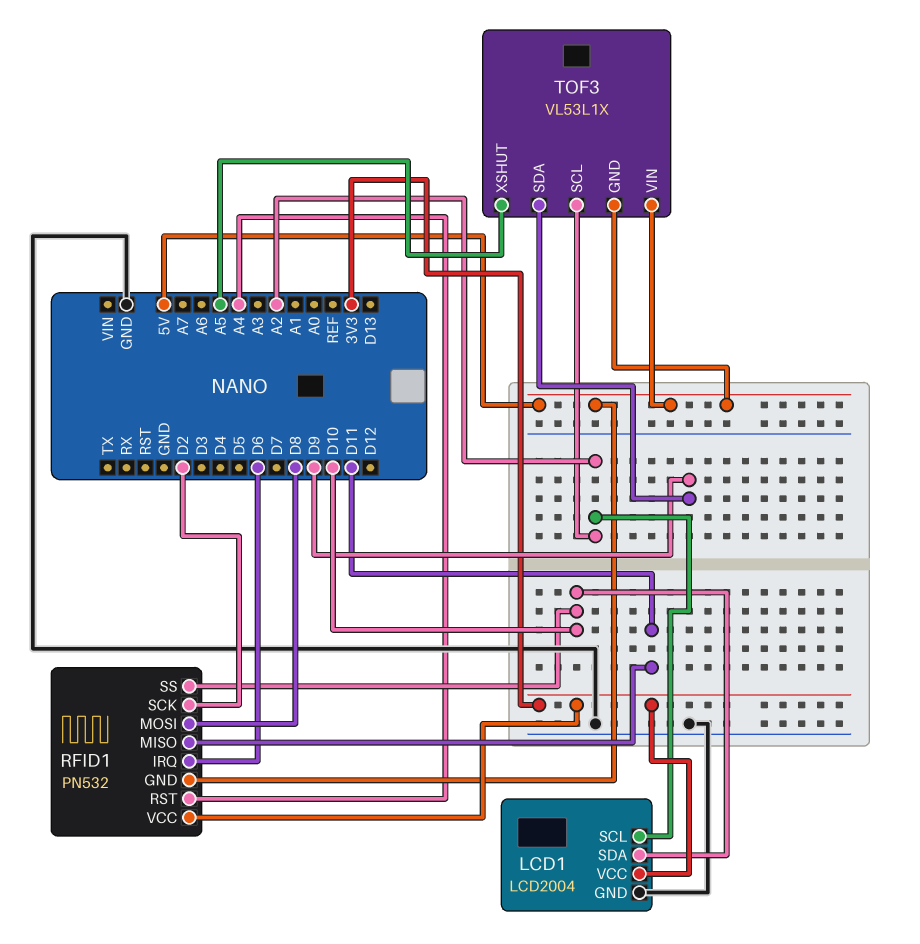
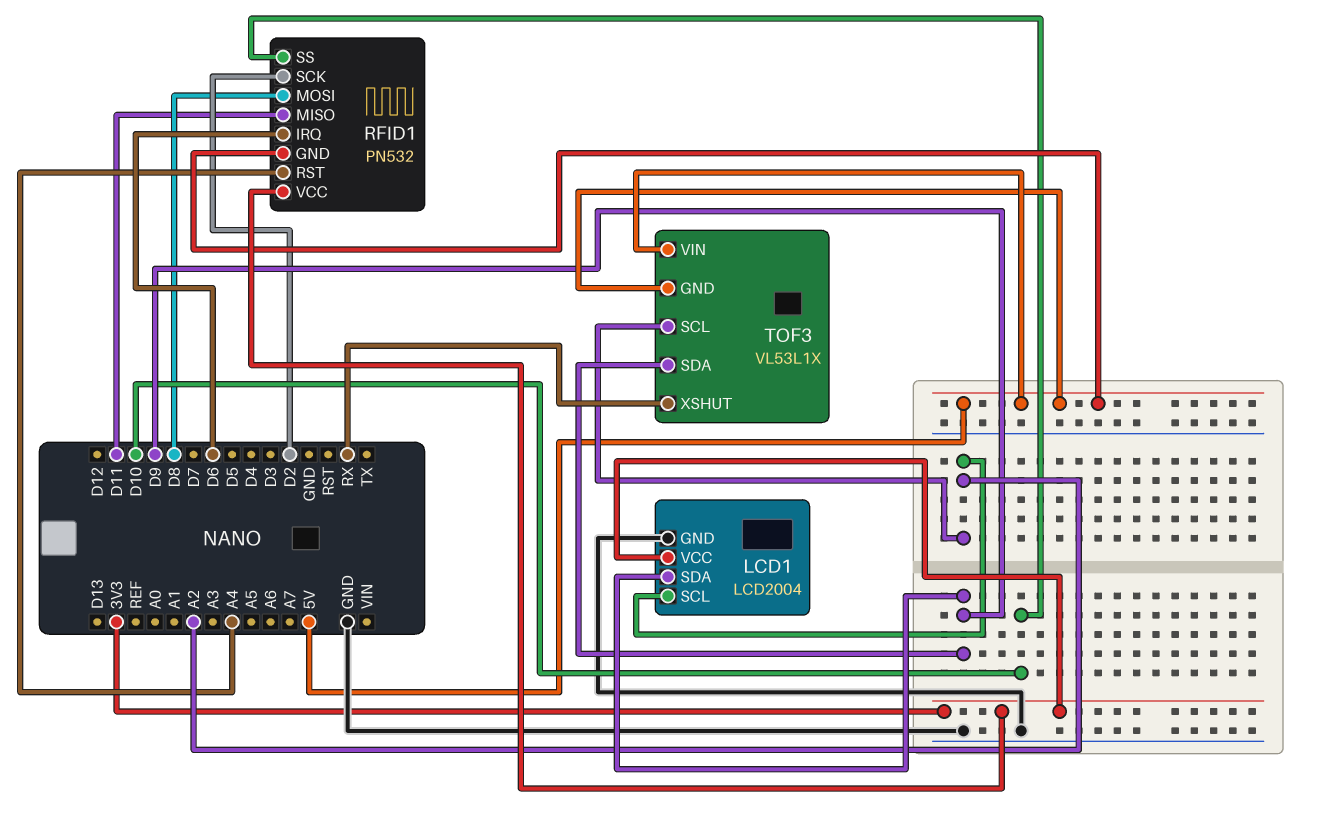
LCD1 pin SDA: D10 -> D9
TOF3 pin XSHUT: A5 -> RX

